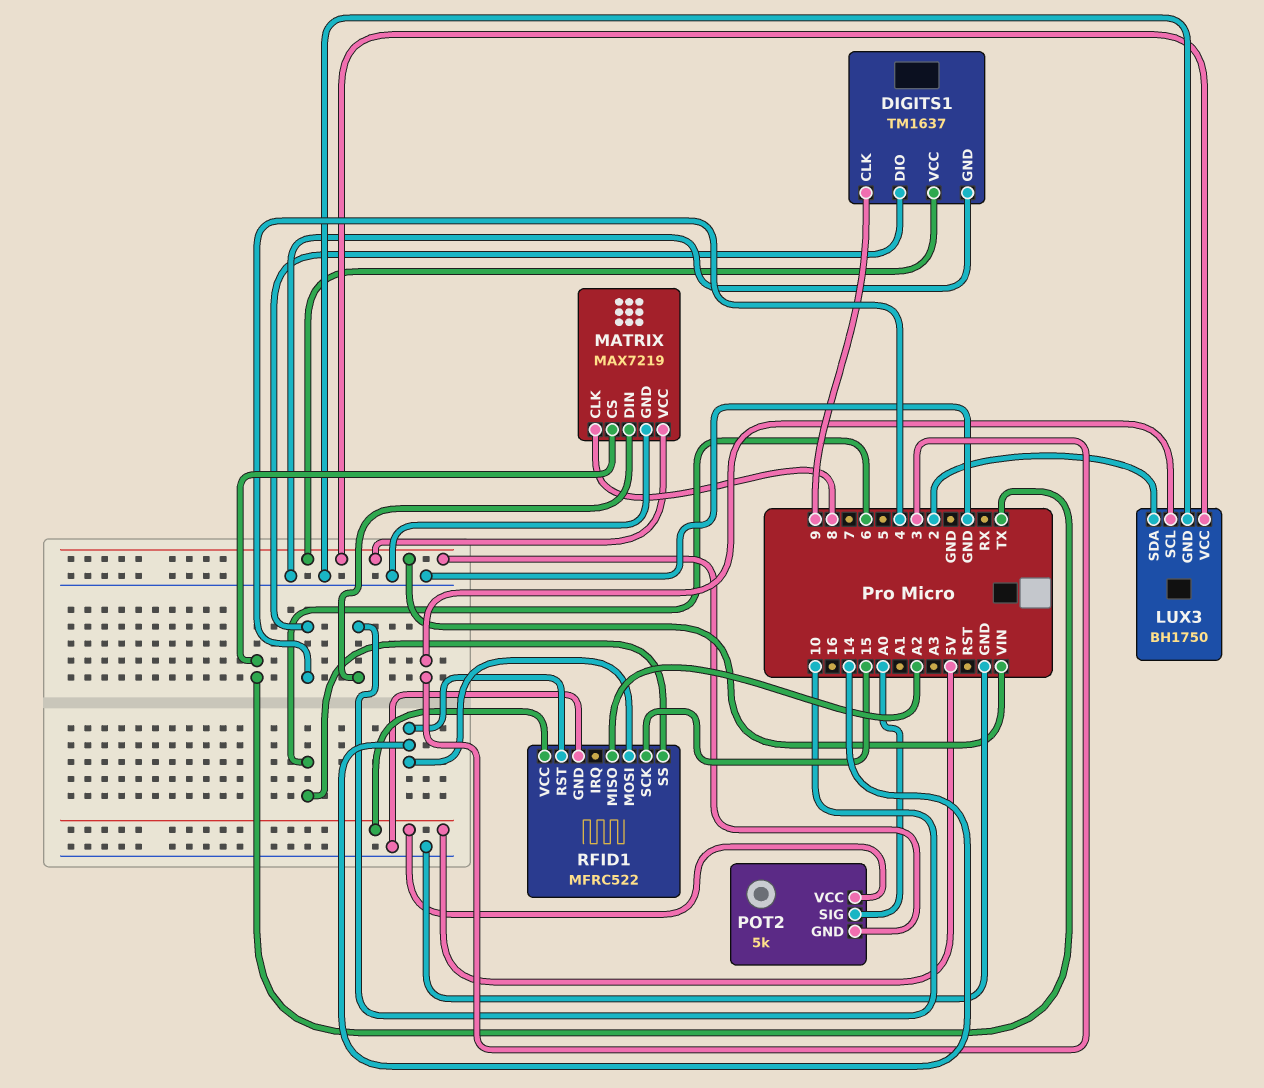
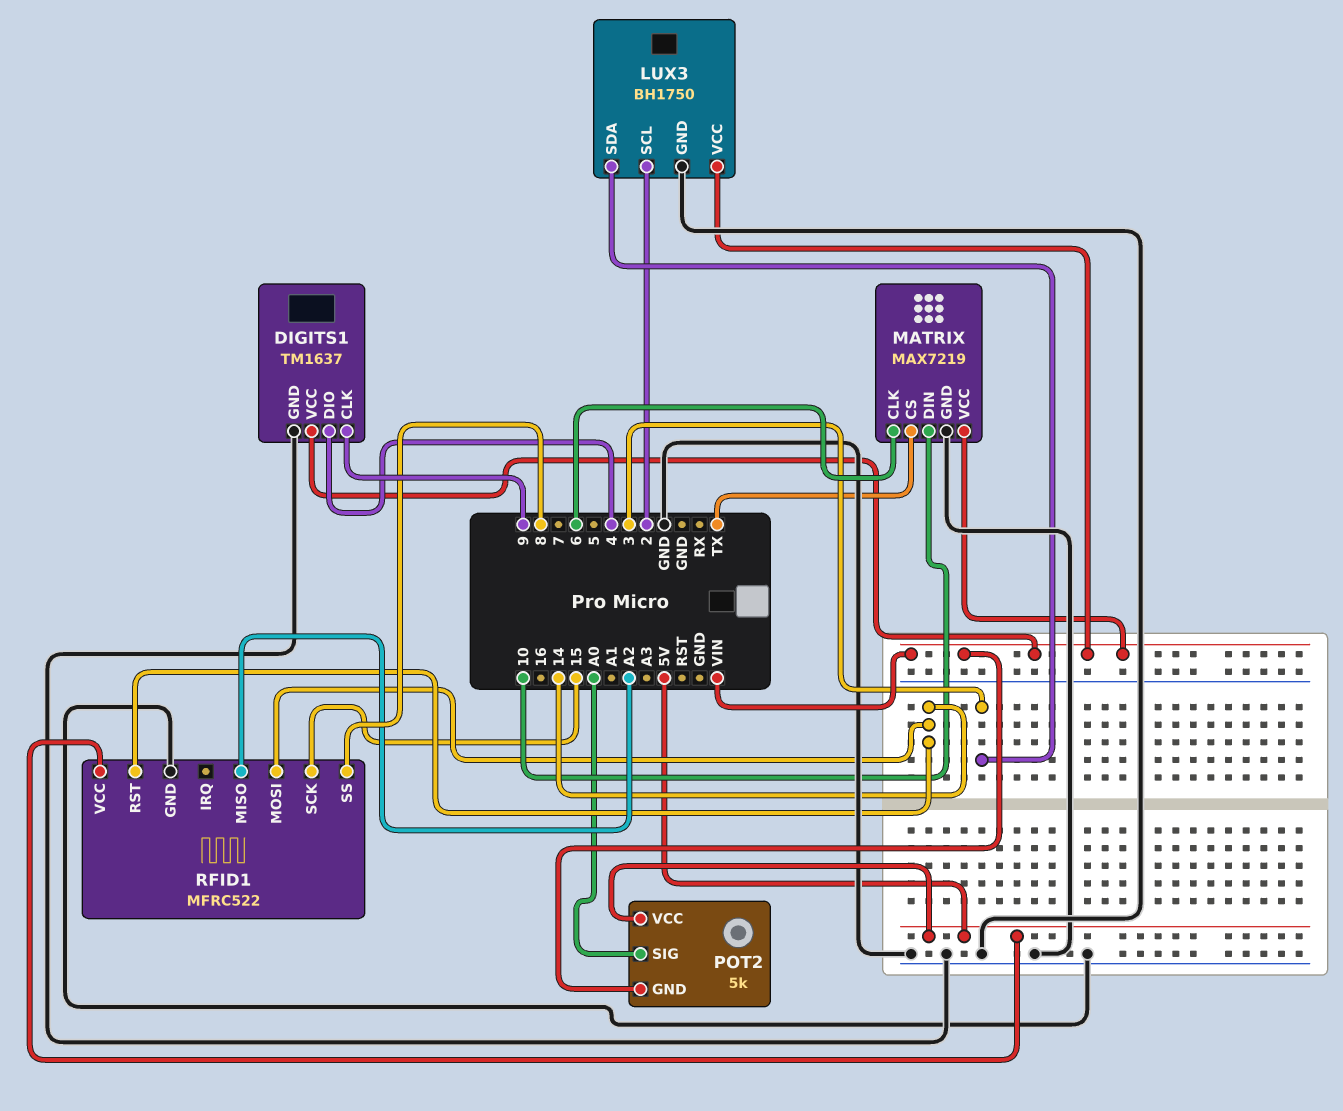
LUX3 pin SCL: 3 -> 2
LUX3 pin SDA: 2 -> 3
MATRIX pin CLK: 8 -> 6
RFID1 pin SS: 6 -> 8

